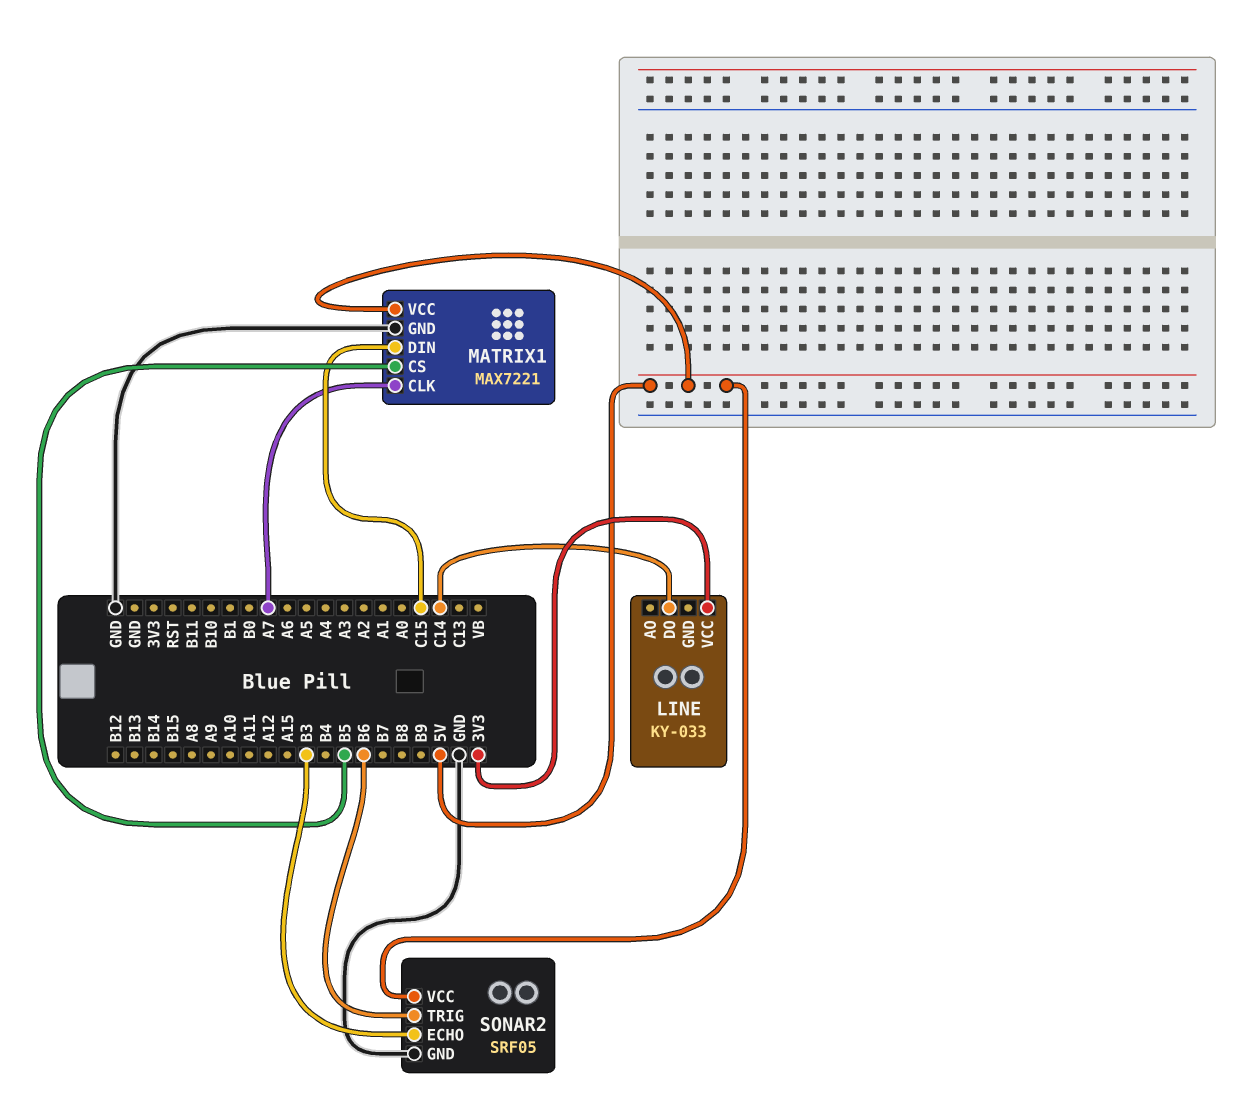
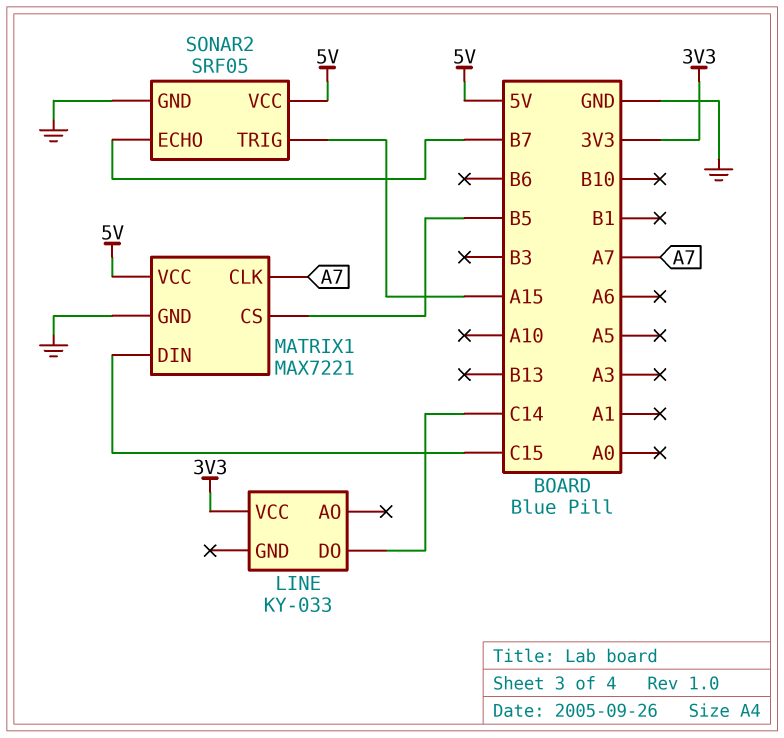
SONAR2 pin ECHO: B3 -> B7
SONAR2 pin TRIG: B6 -> A15

